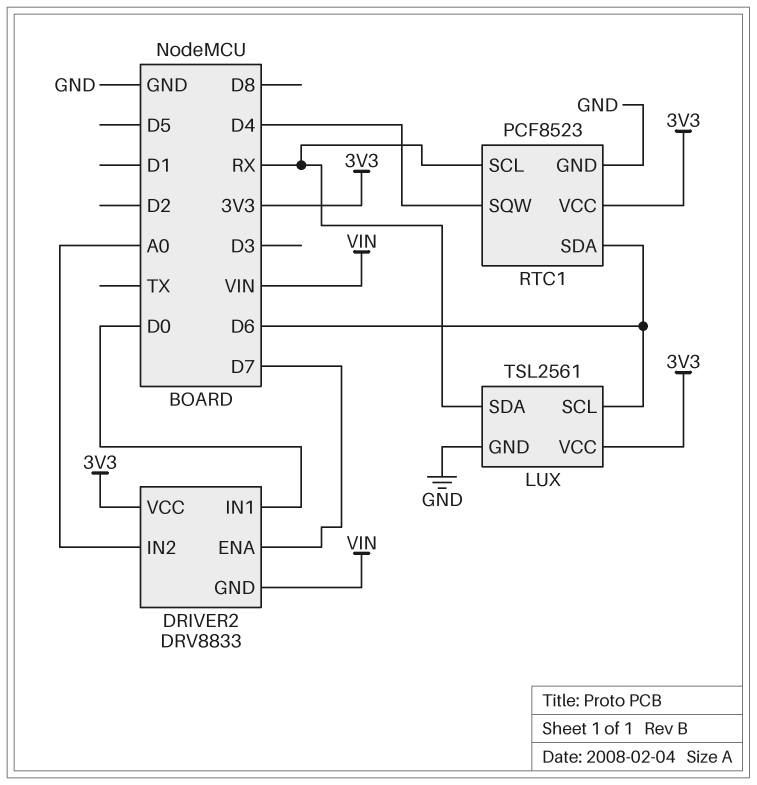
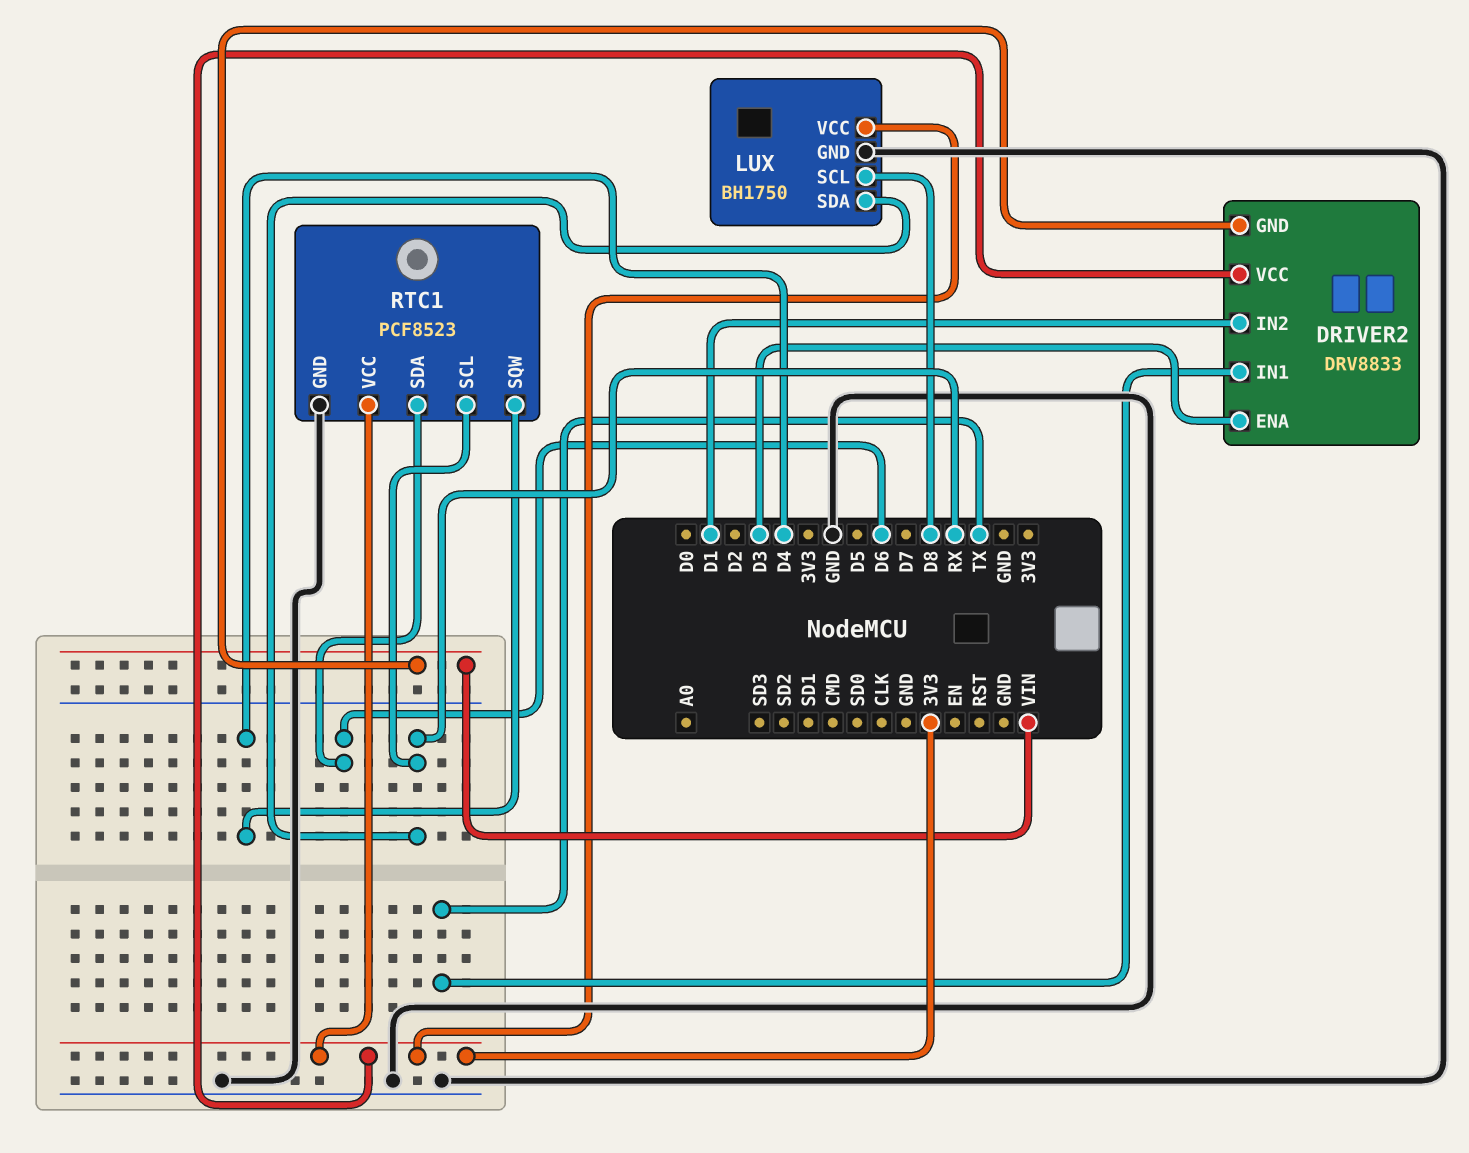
DRIVER2 pin ENA: D7 -> D3
DRIVER2 pin IN1: D0 -> TX
DRIVER2 pin IN2: A0 -> D1
LUX: TSL2561 -> BH1750
LUX pin SCL: D6 -> D8

